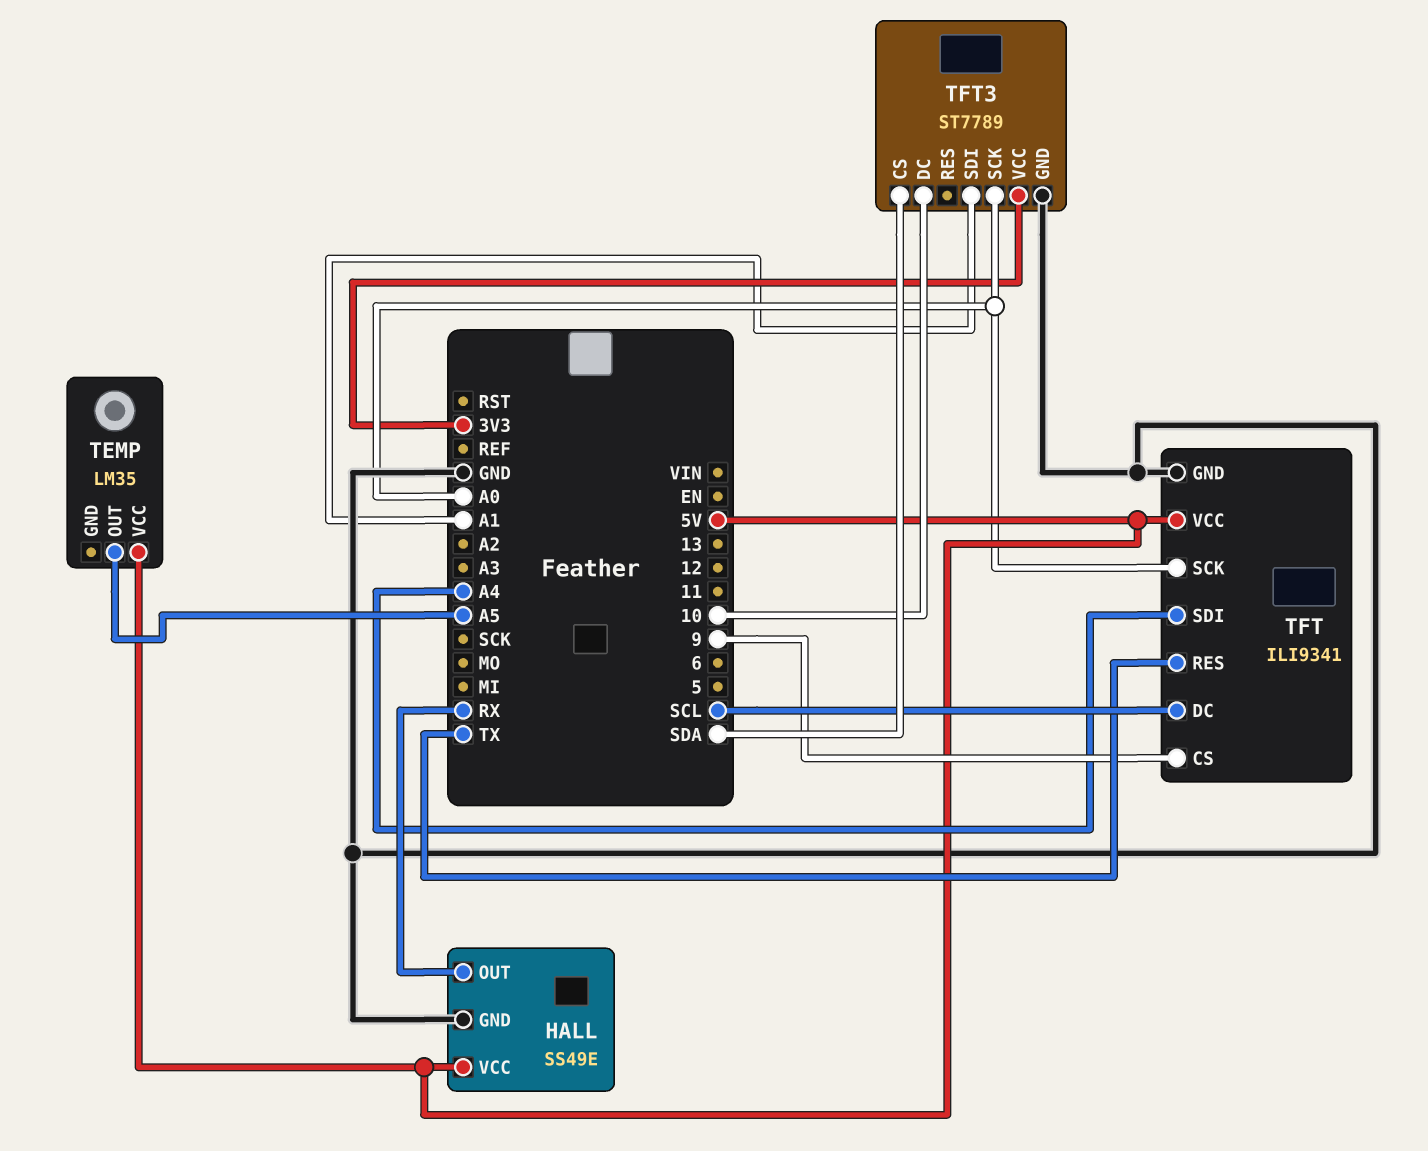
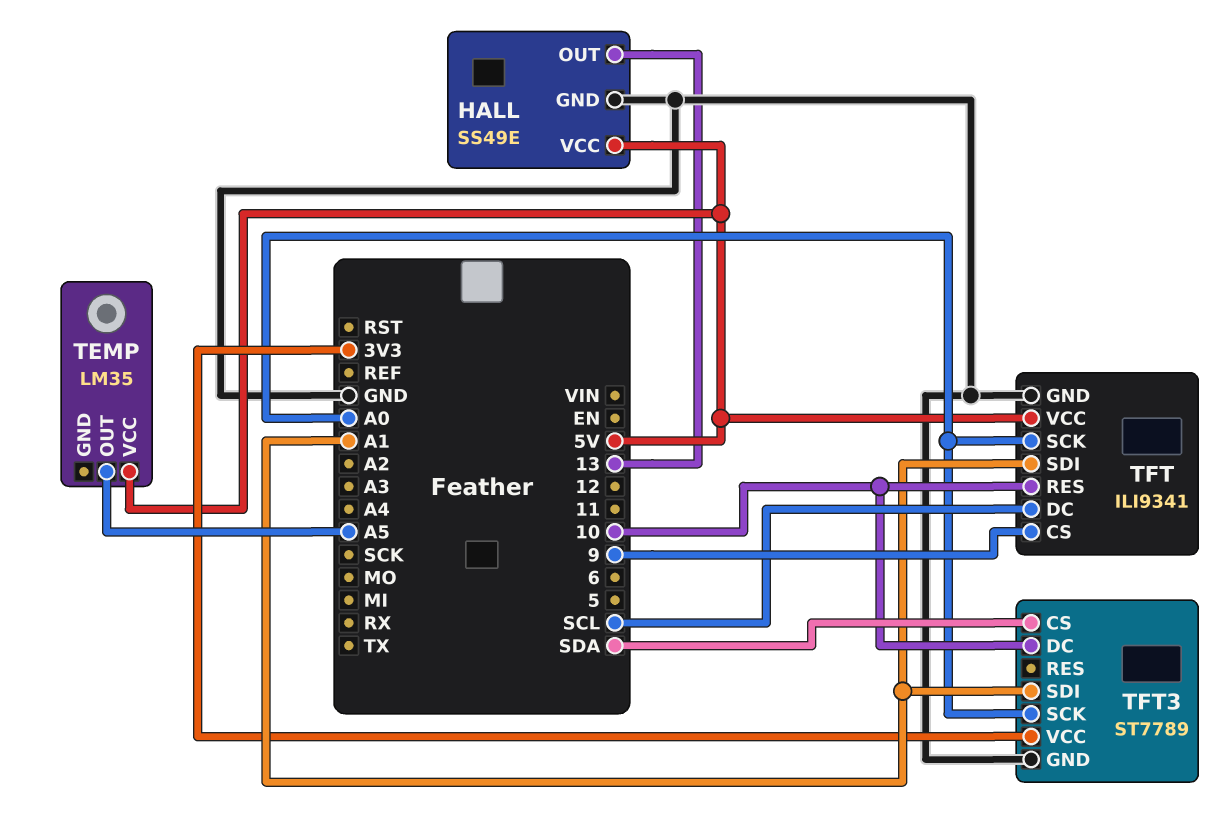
HALL pin OUT: RX -> 13
TFT pin RES: TX -> 10
TFT pin SDI: A4 -> A1

